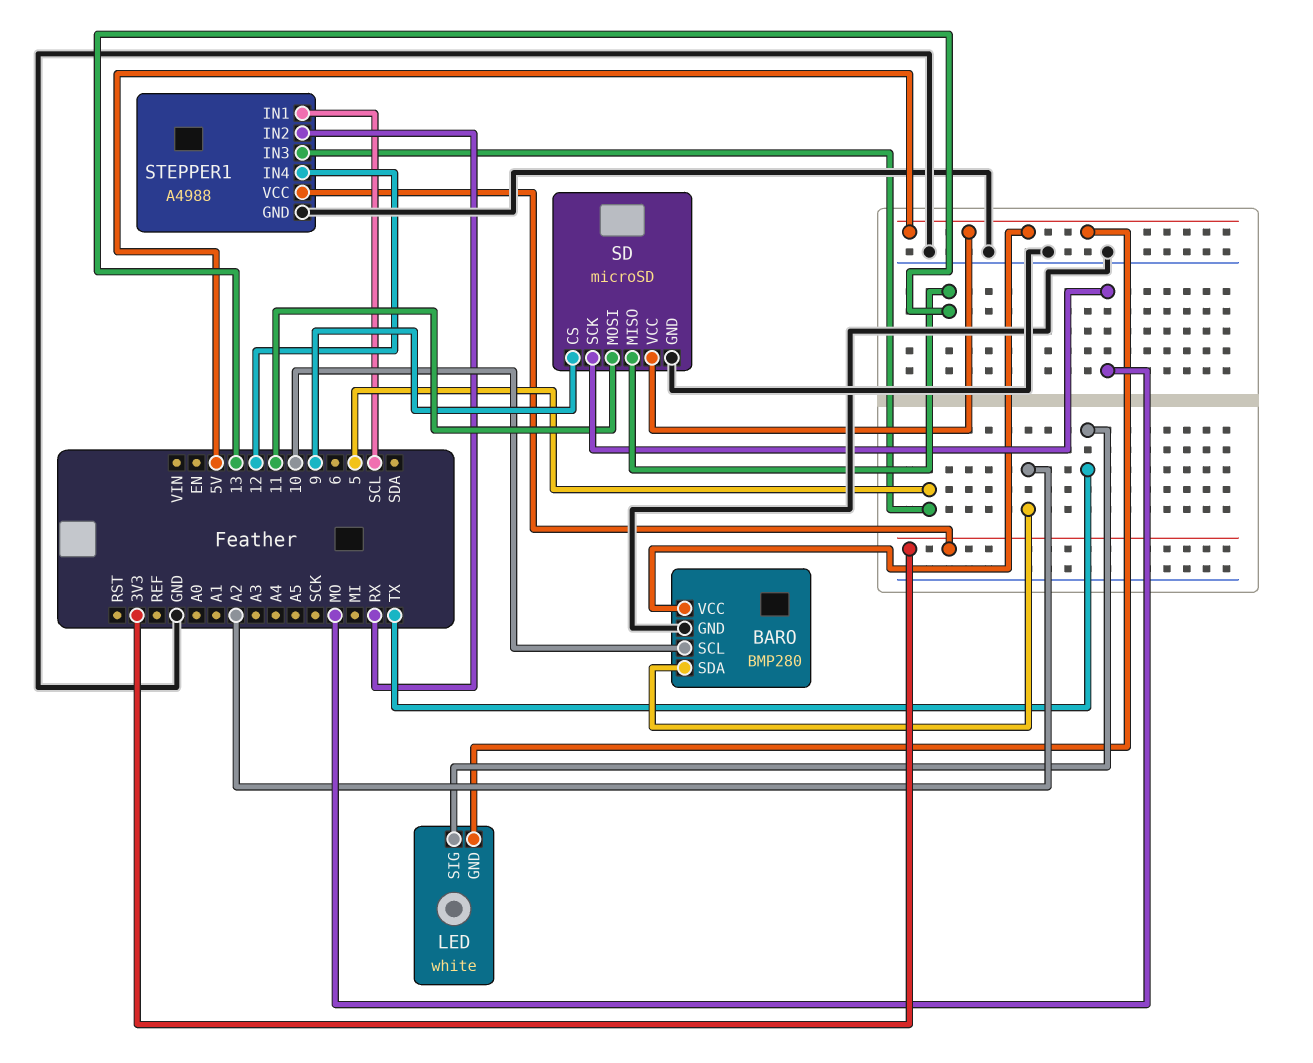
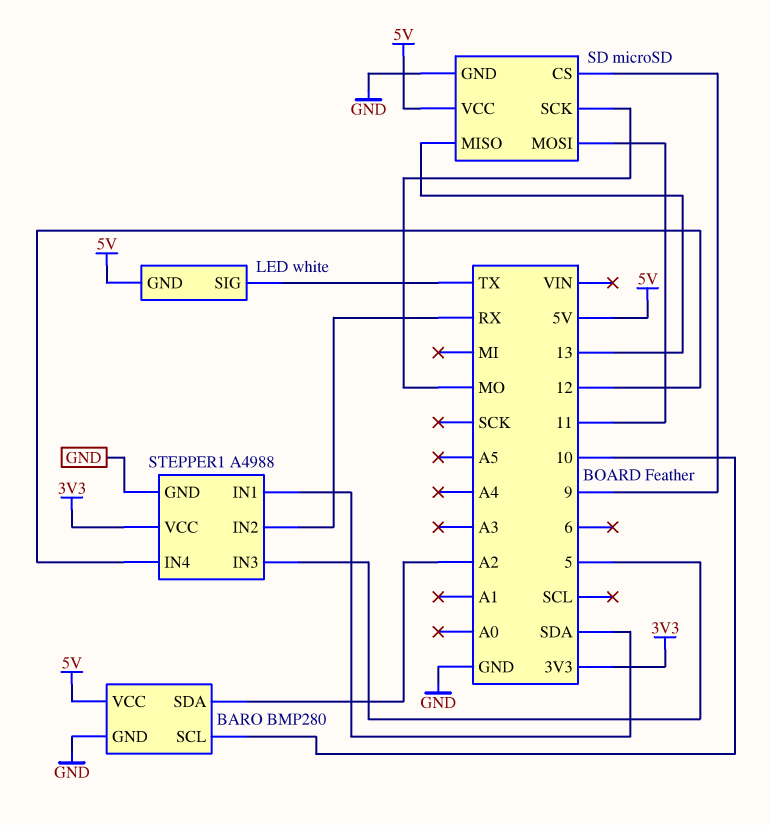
STEPPER1 pin IN1: SCL -> SDA

